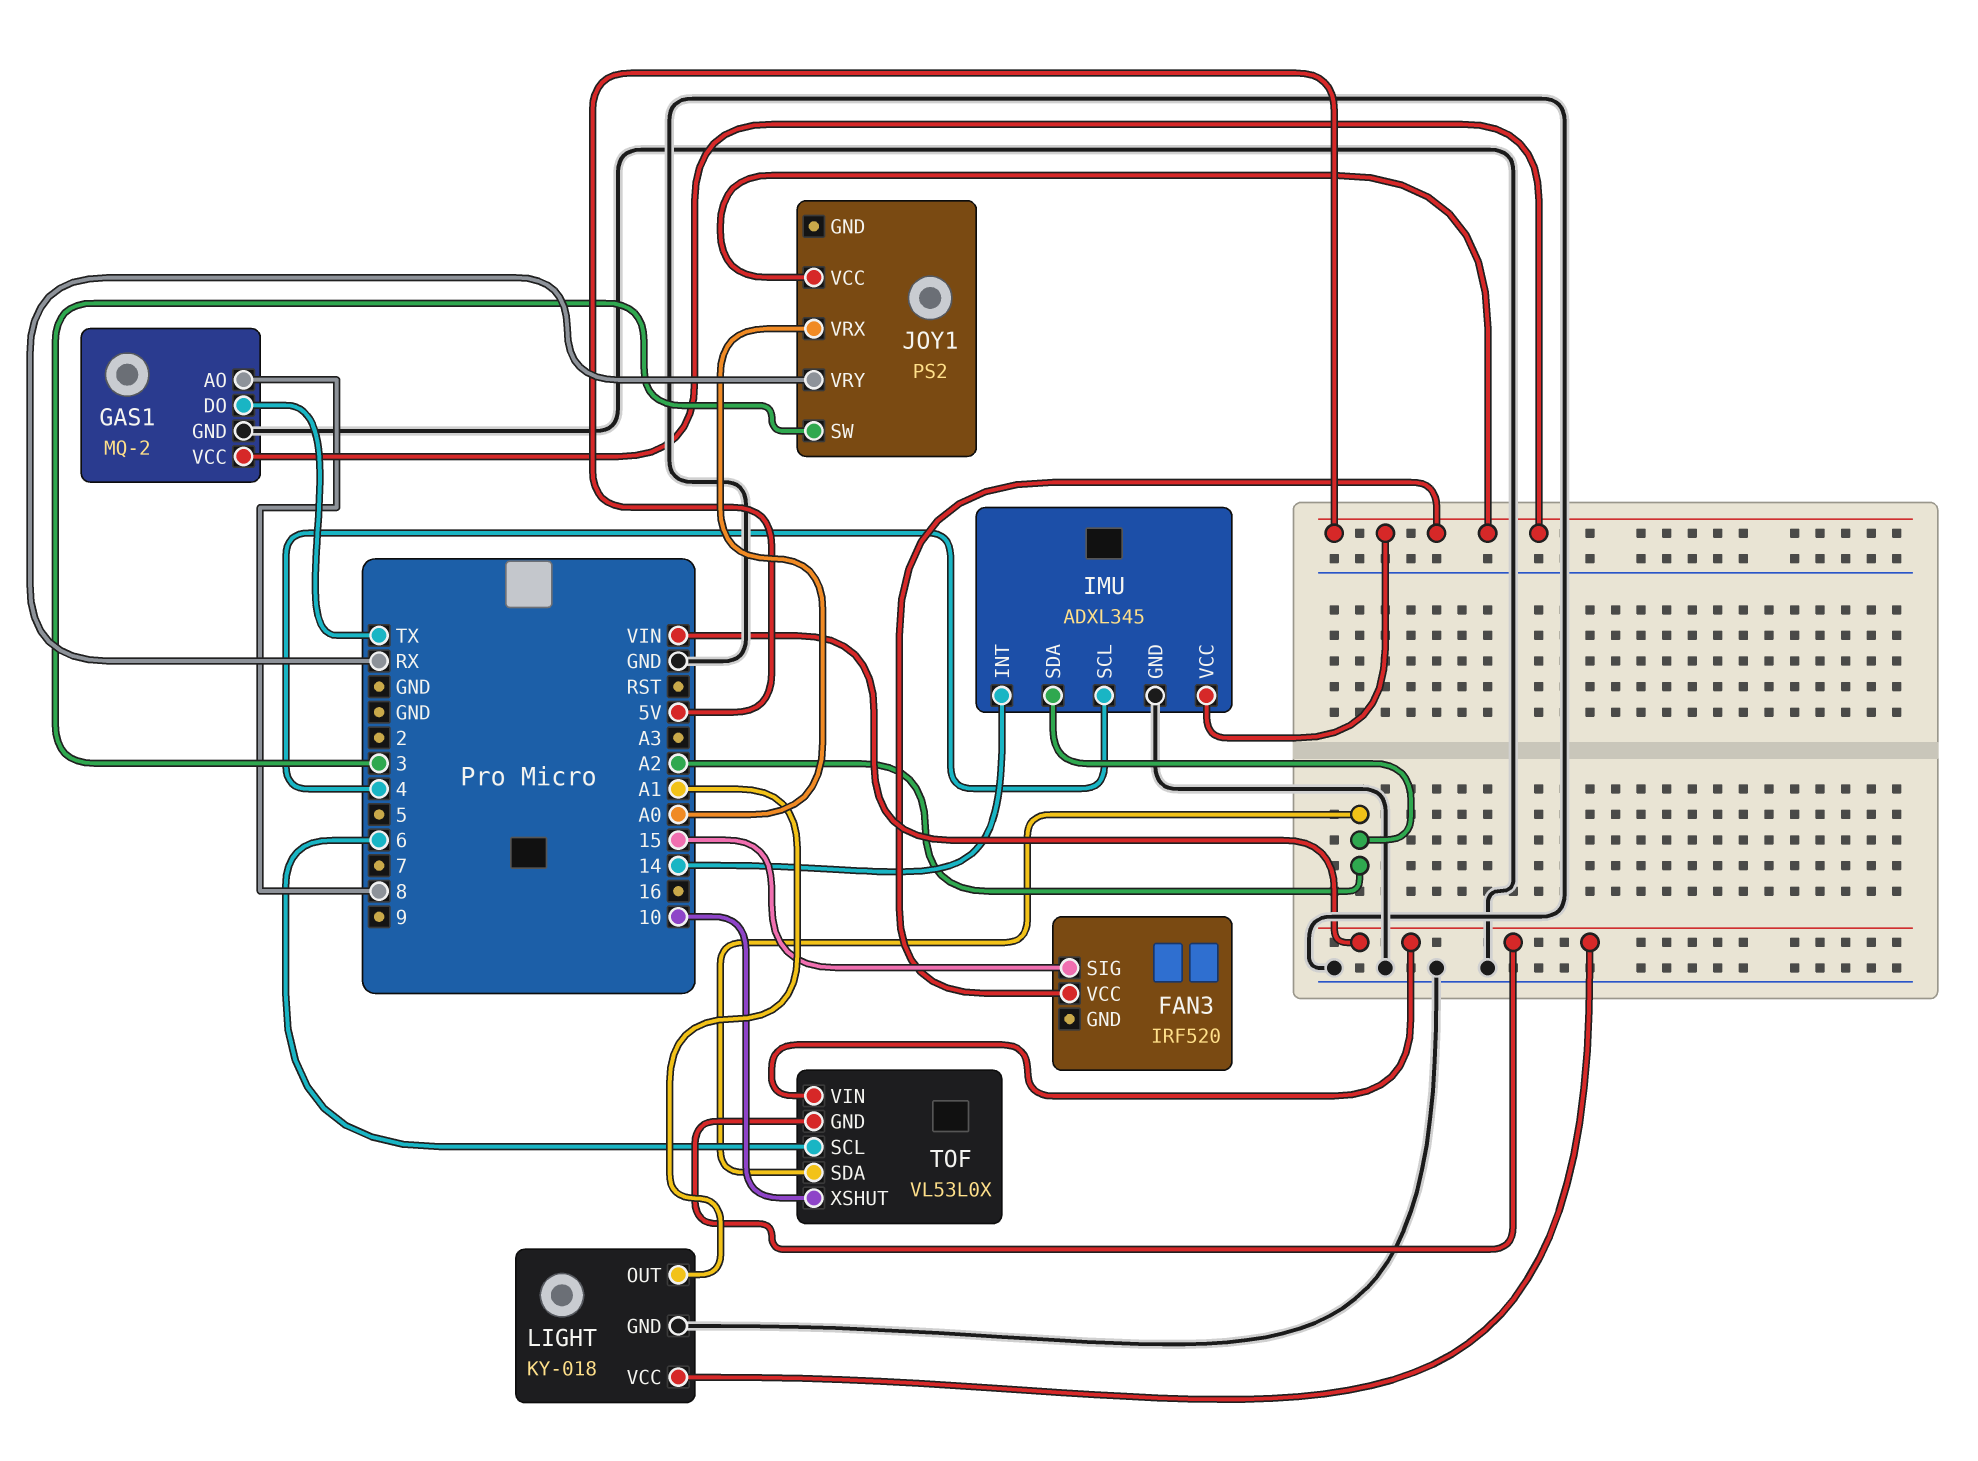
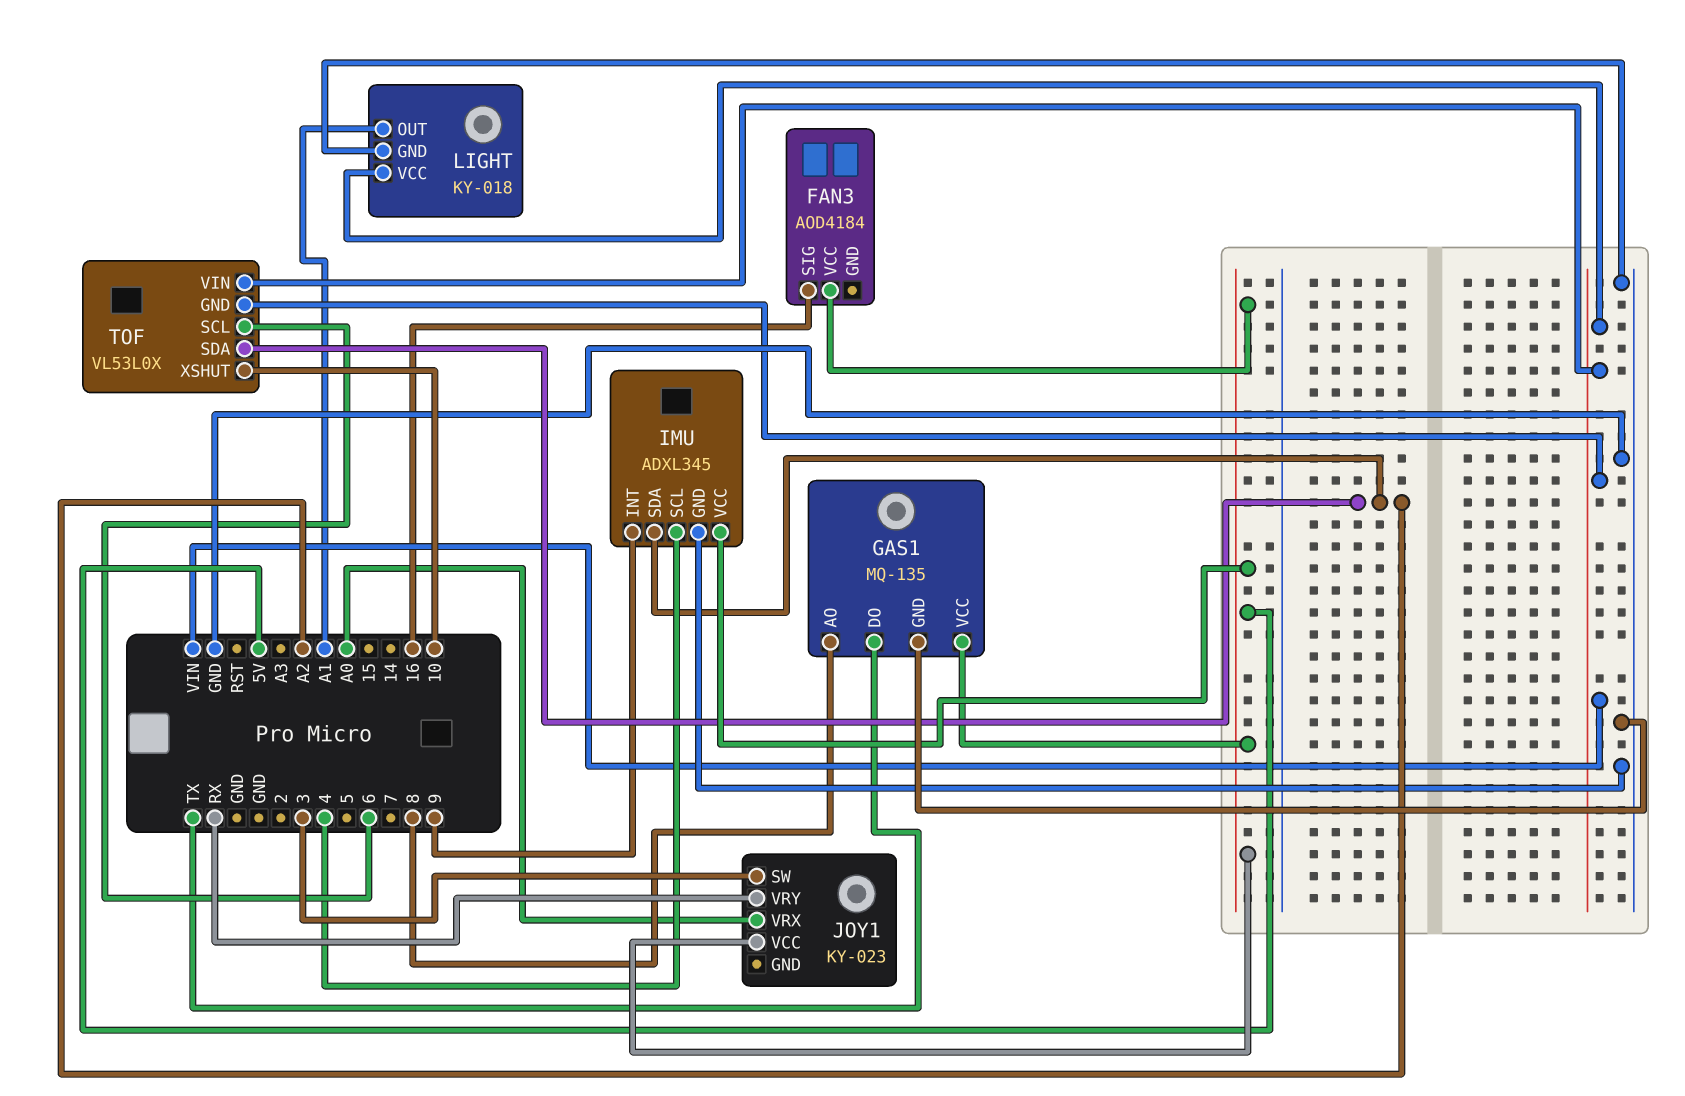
FAN3: IRF520 -> AOD4184
FAN3 pin SIG: 15 -> 16
GAS1: MQ-2 -> MQ-135
IMU pin INT: 14 -> 9
JOY1: PS2 -> KY-023

